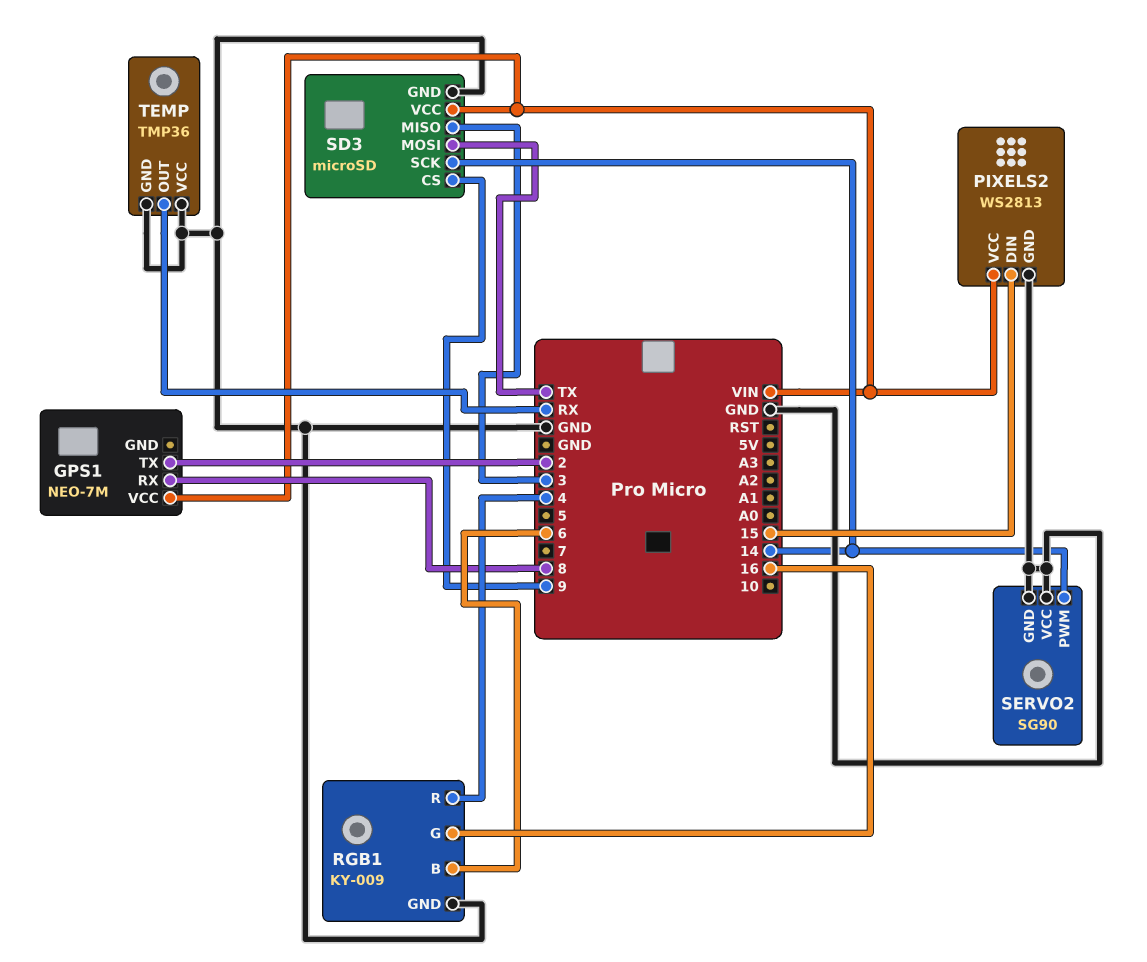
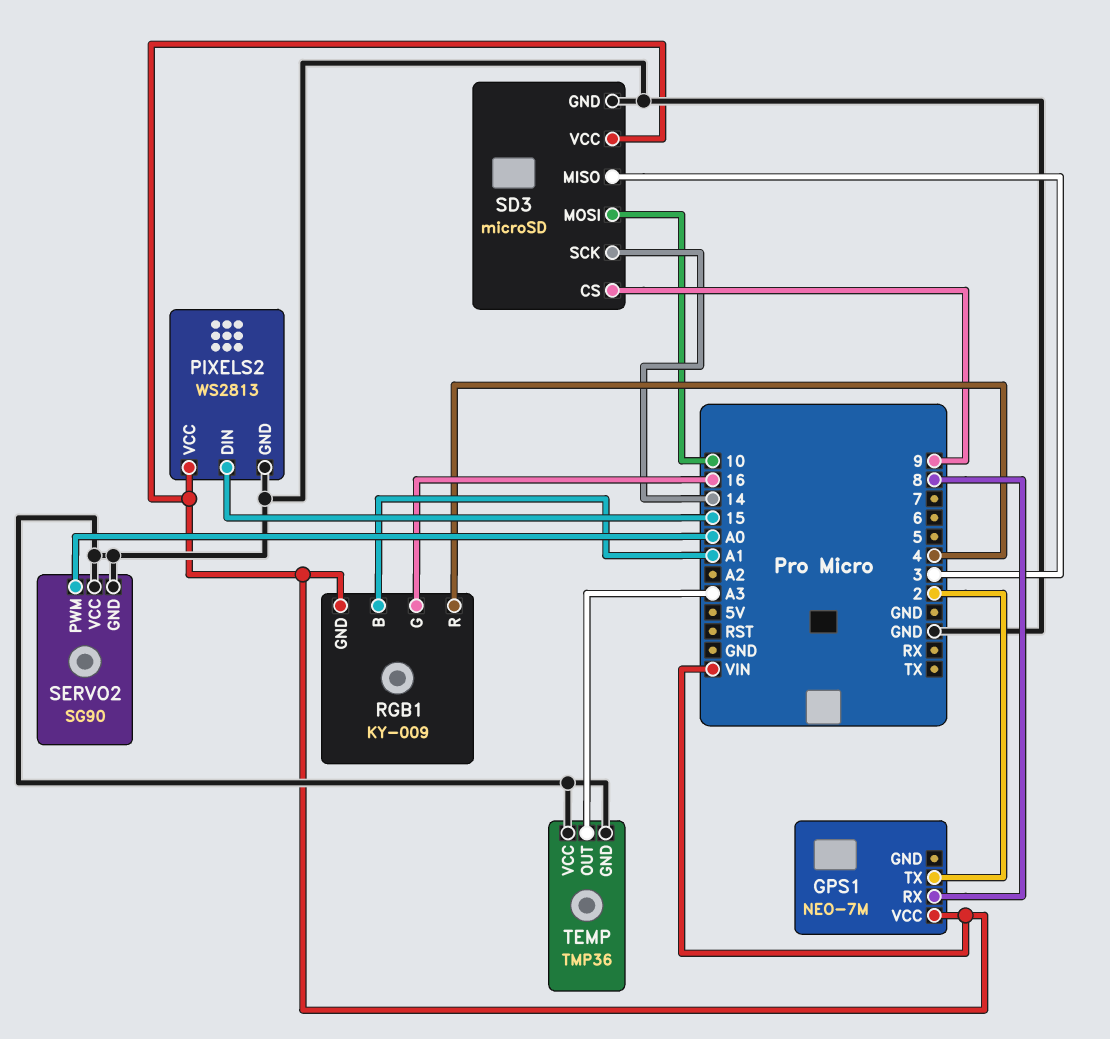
RGB1 pin B: 6 -> A1
RGB1 pin GND: GND -> VIN
SD3 pin MOSI: TX -> 10
SERVO2 pin PWM: 14 -> A0
TEMP pin OUT: RX -> A3

